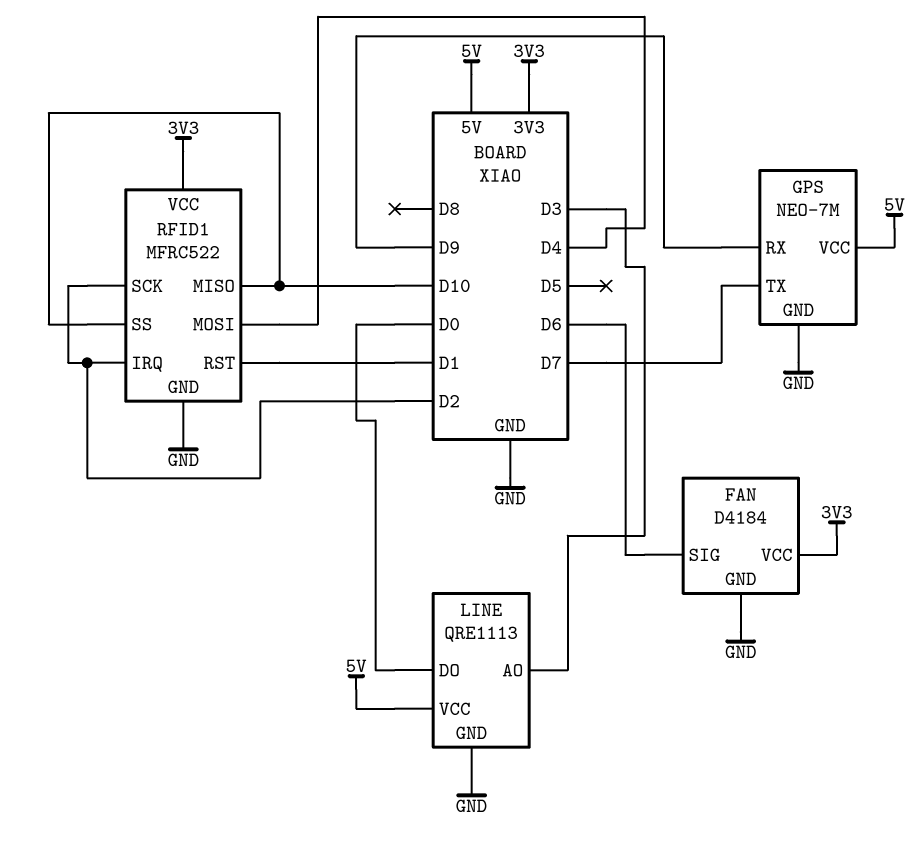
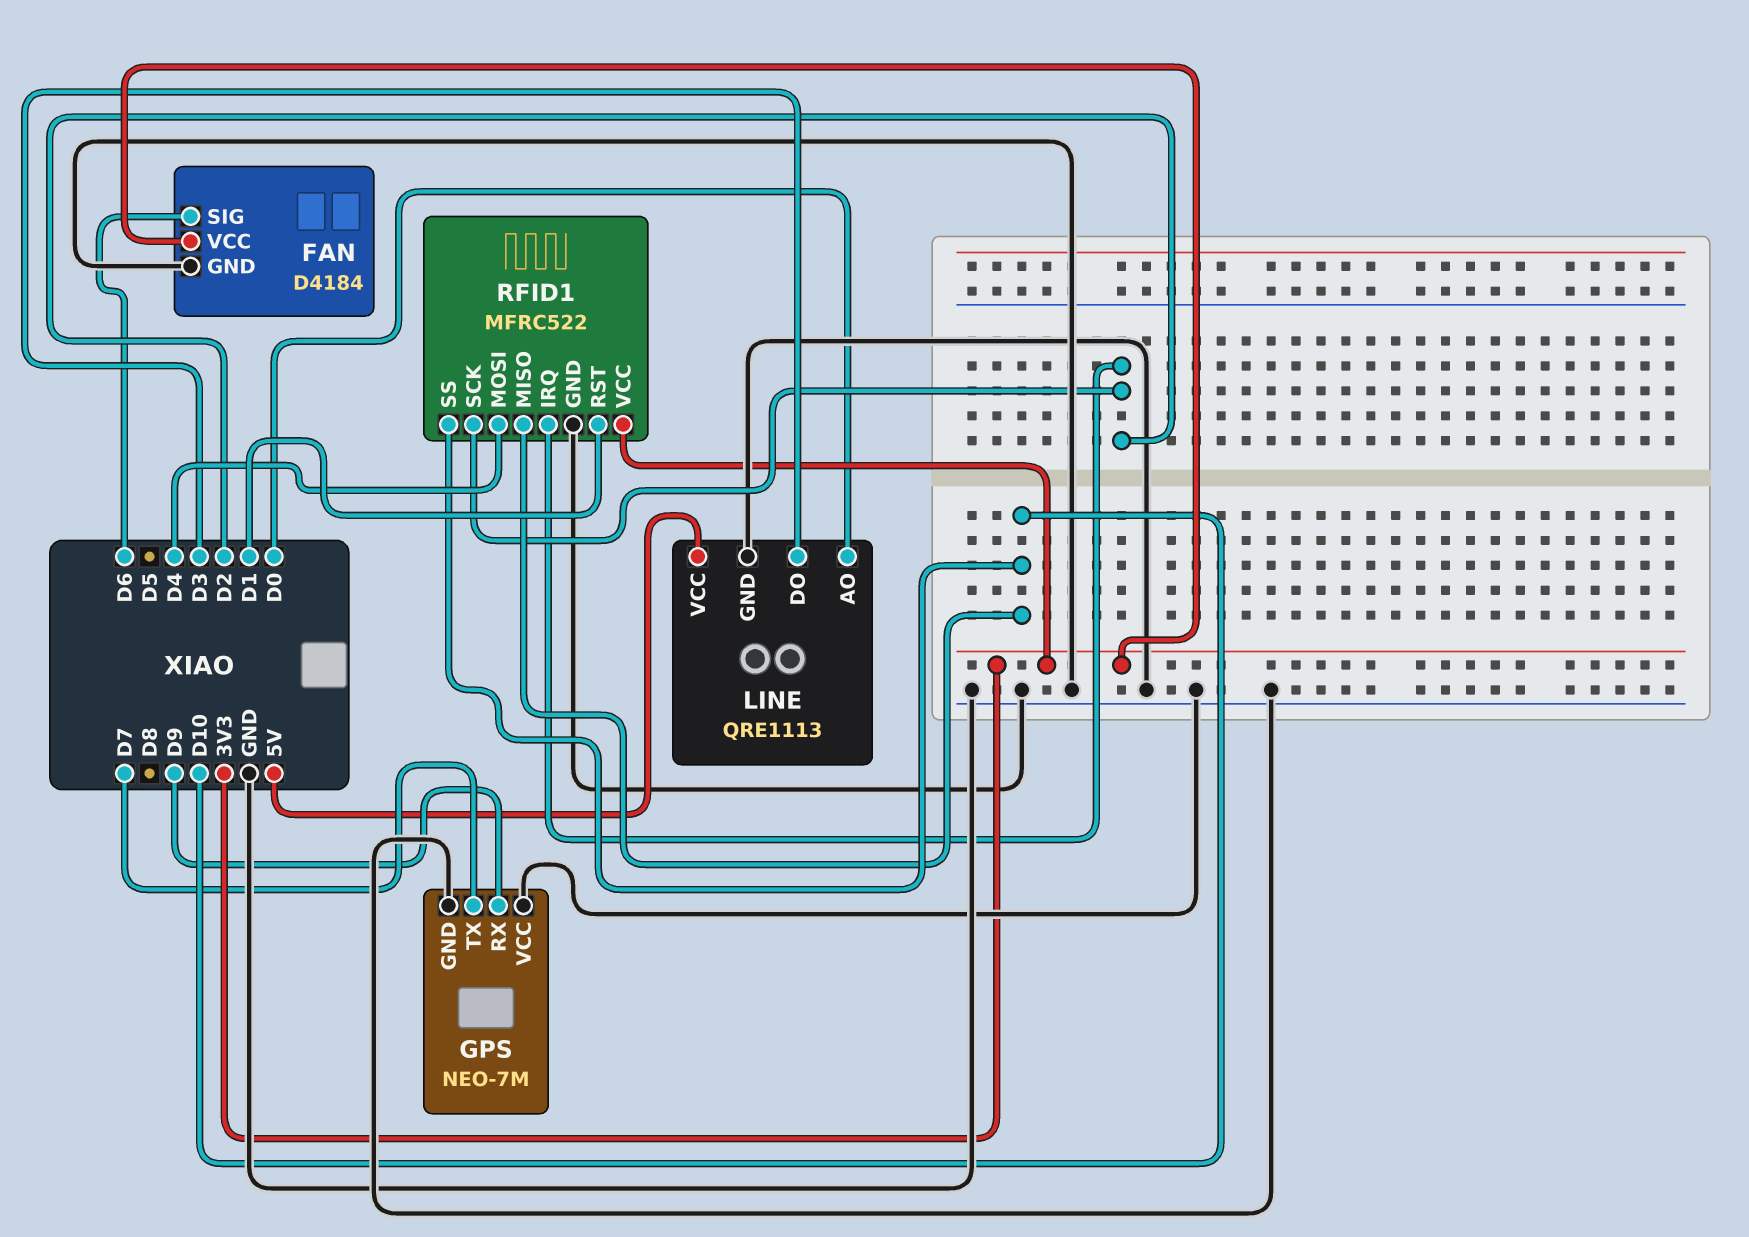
GPS pin VCC: 5V -> GND
LINE pin AO: D3 -> D0
LINE pin DO: D0 -> D3

